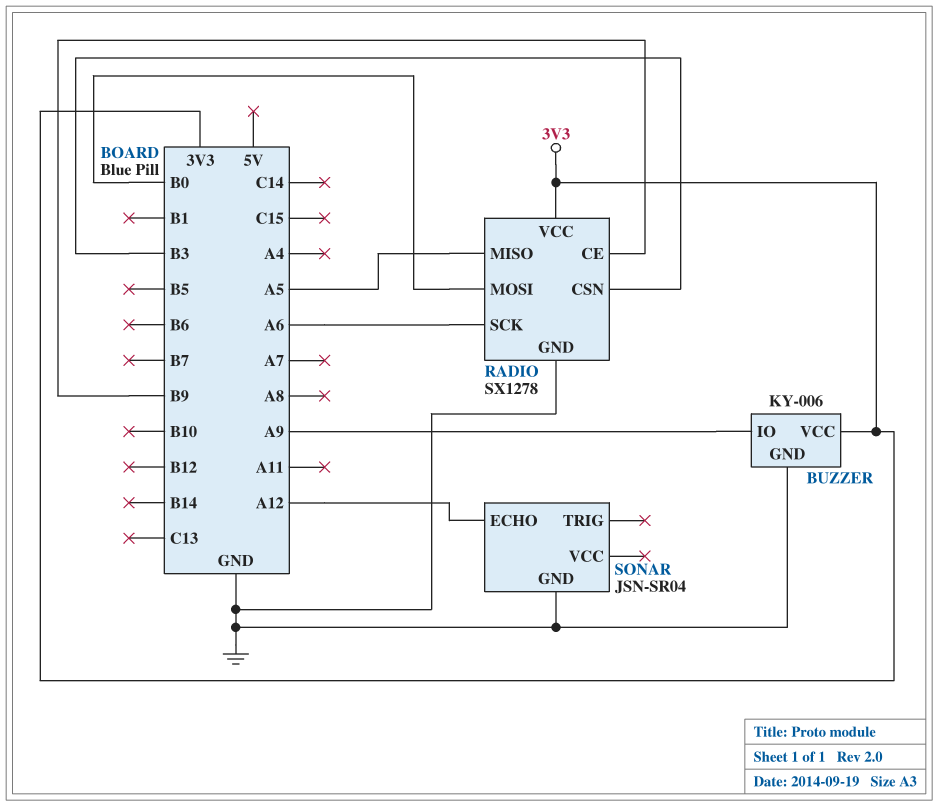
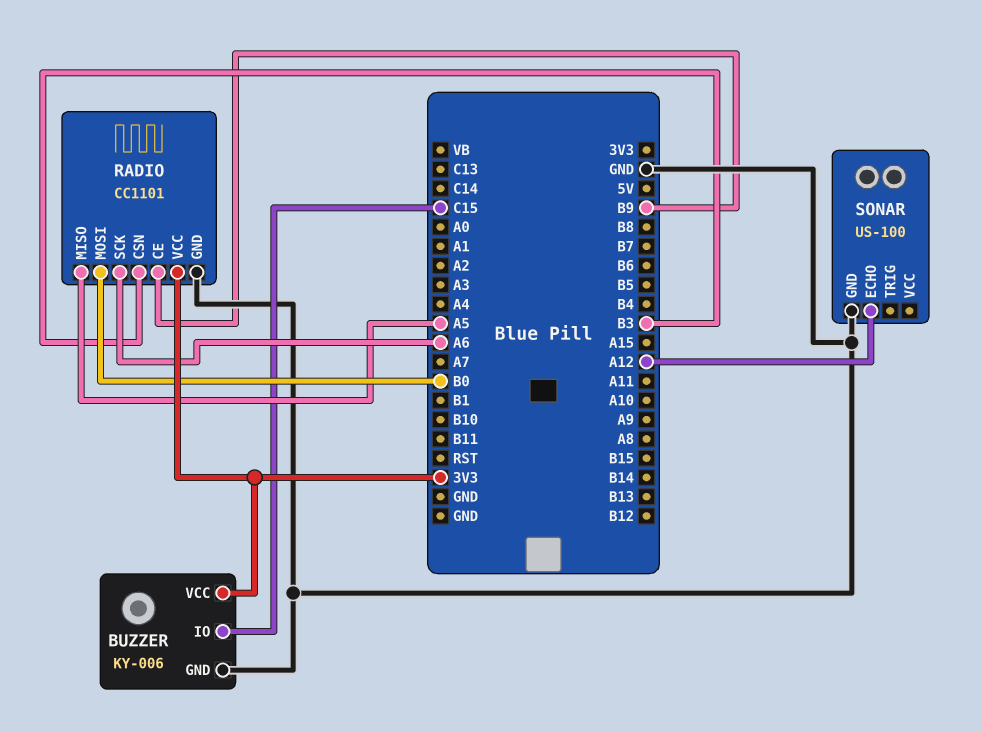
BUZZER pin IO: A9 -> C15
RADIO: SX1278 -> CC1101
SONAR: JSN-SR04 -> US-100

